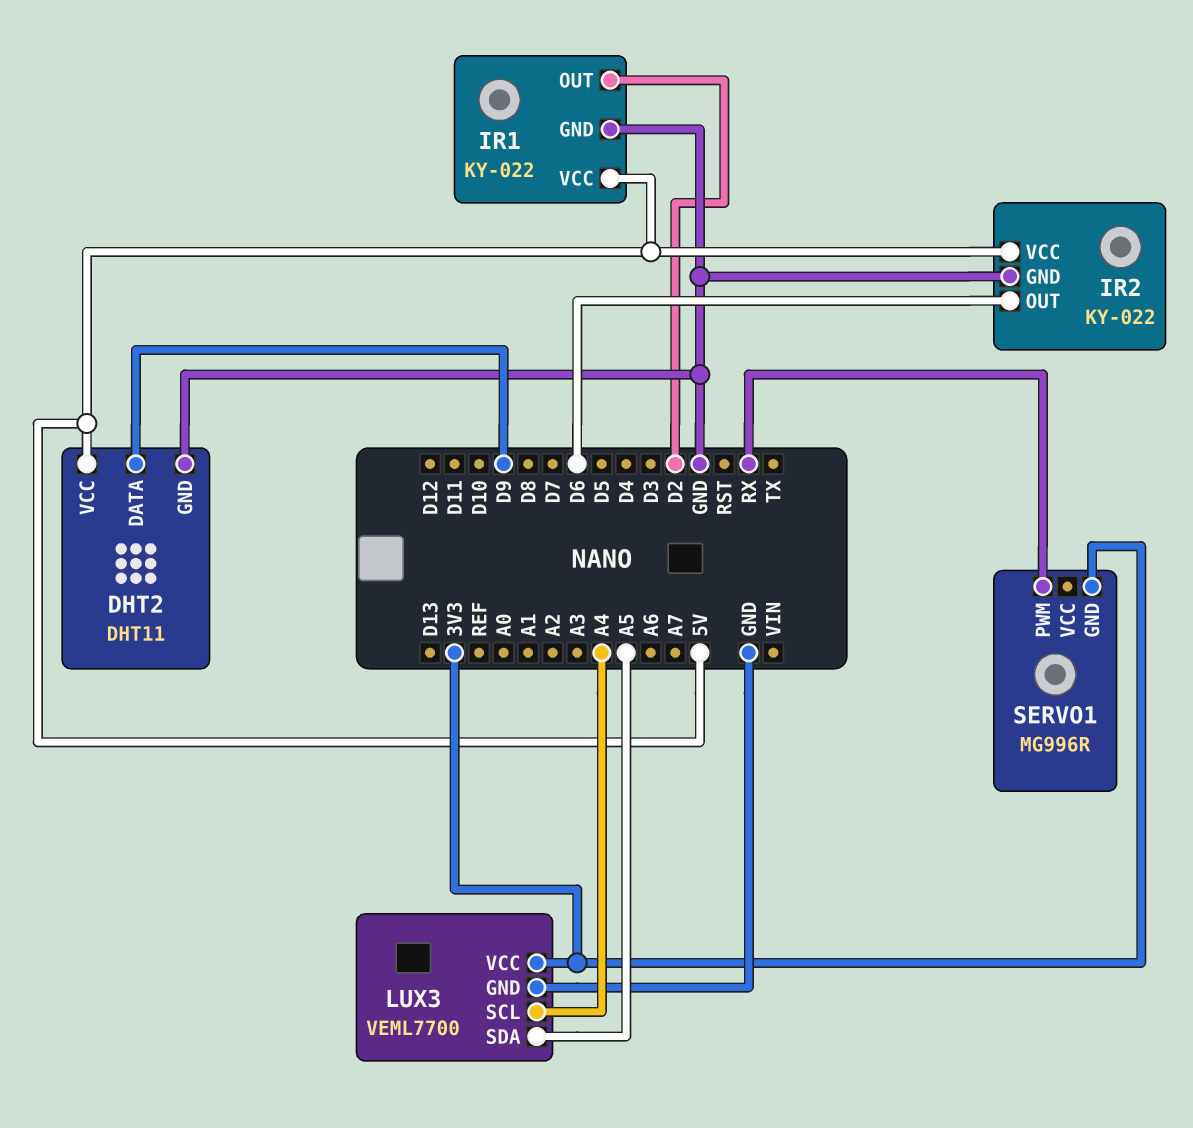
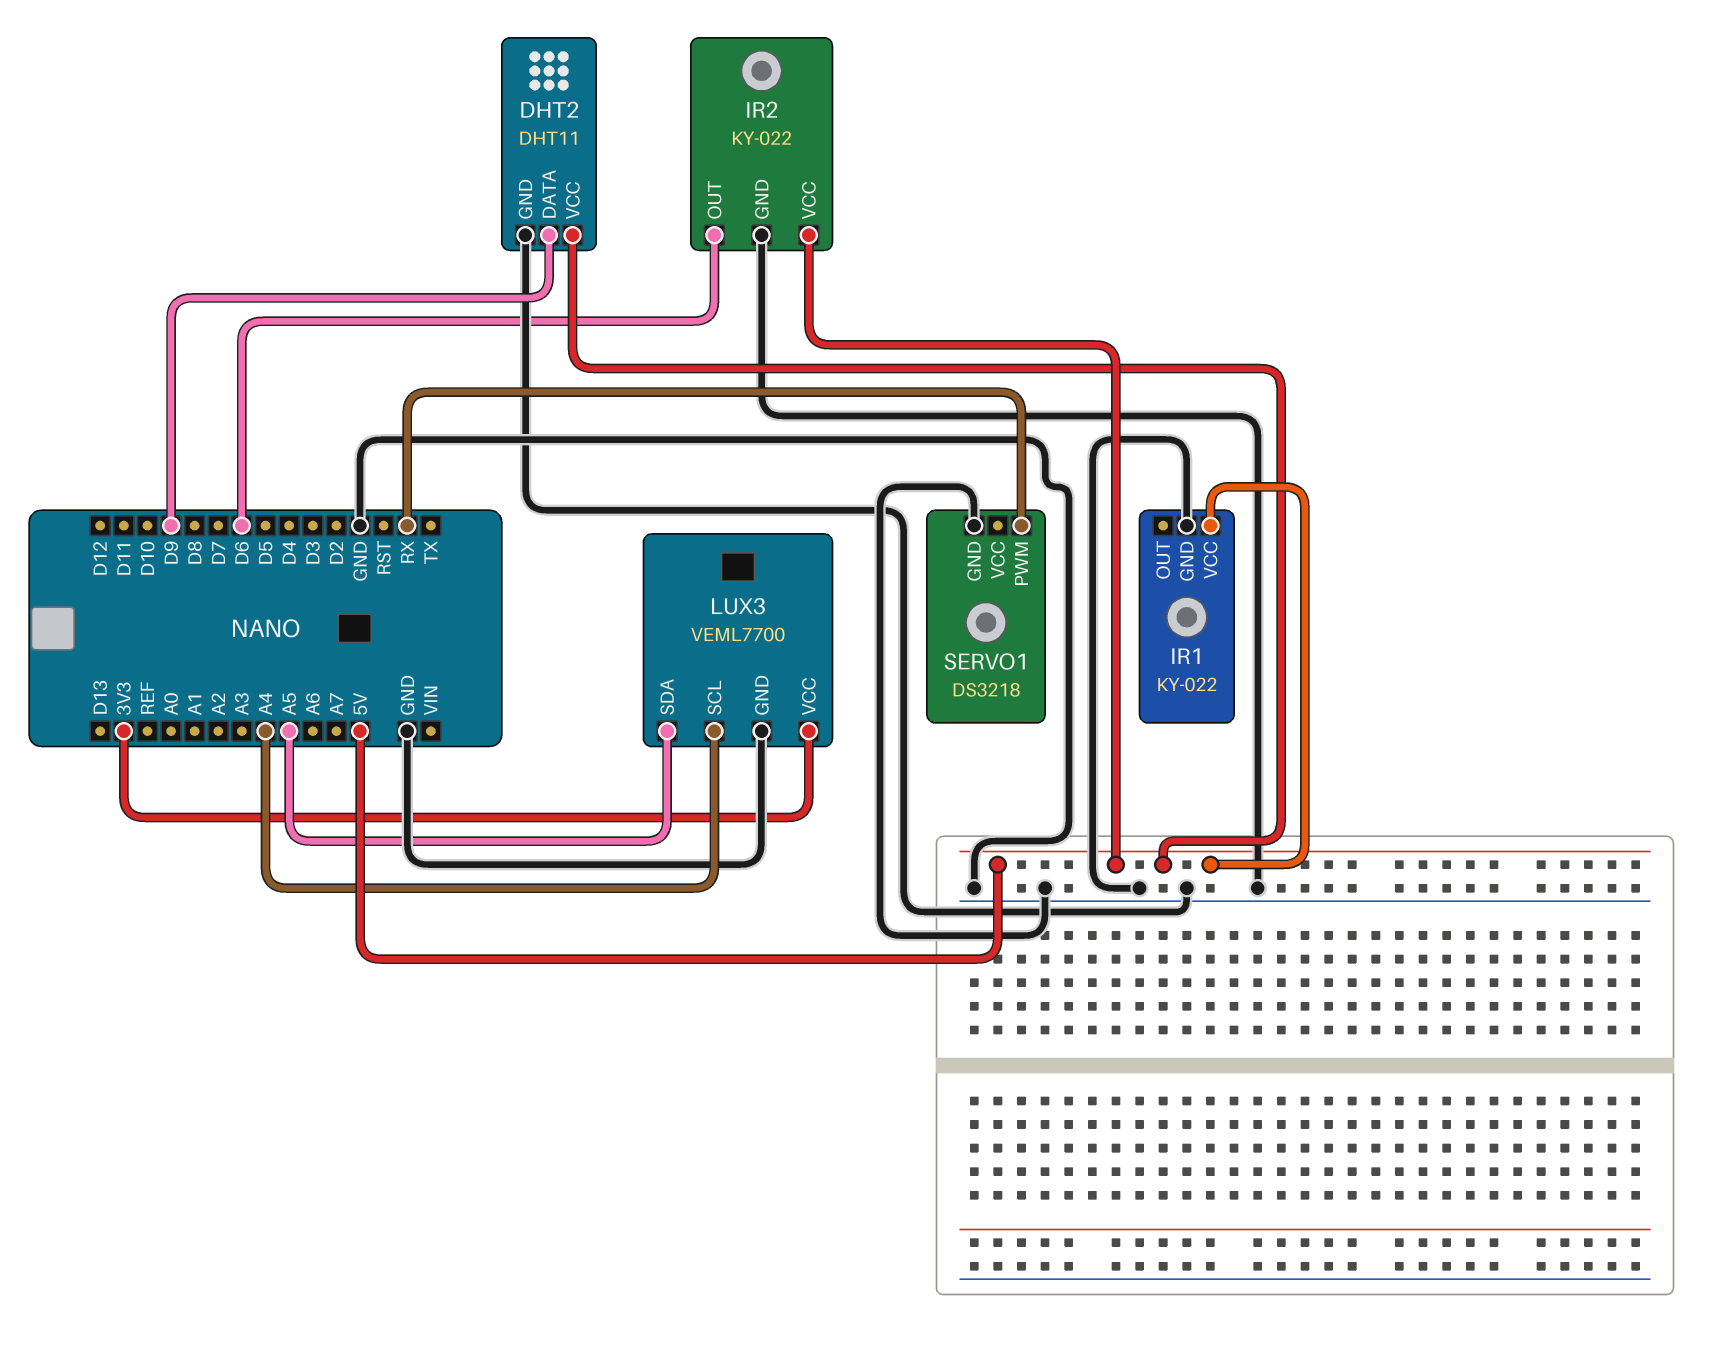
IR1 pin OUT: D2 -> none
SERVO1: MG996R -> DS3218
SERVO1 pin GND: 3V3 -> GND

